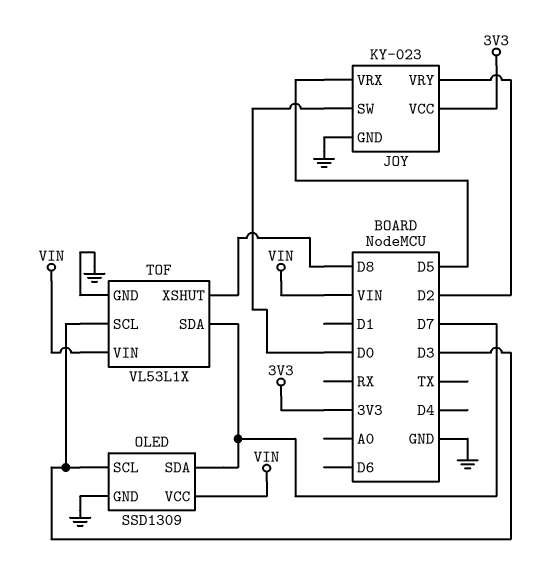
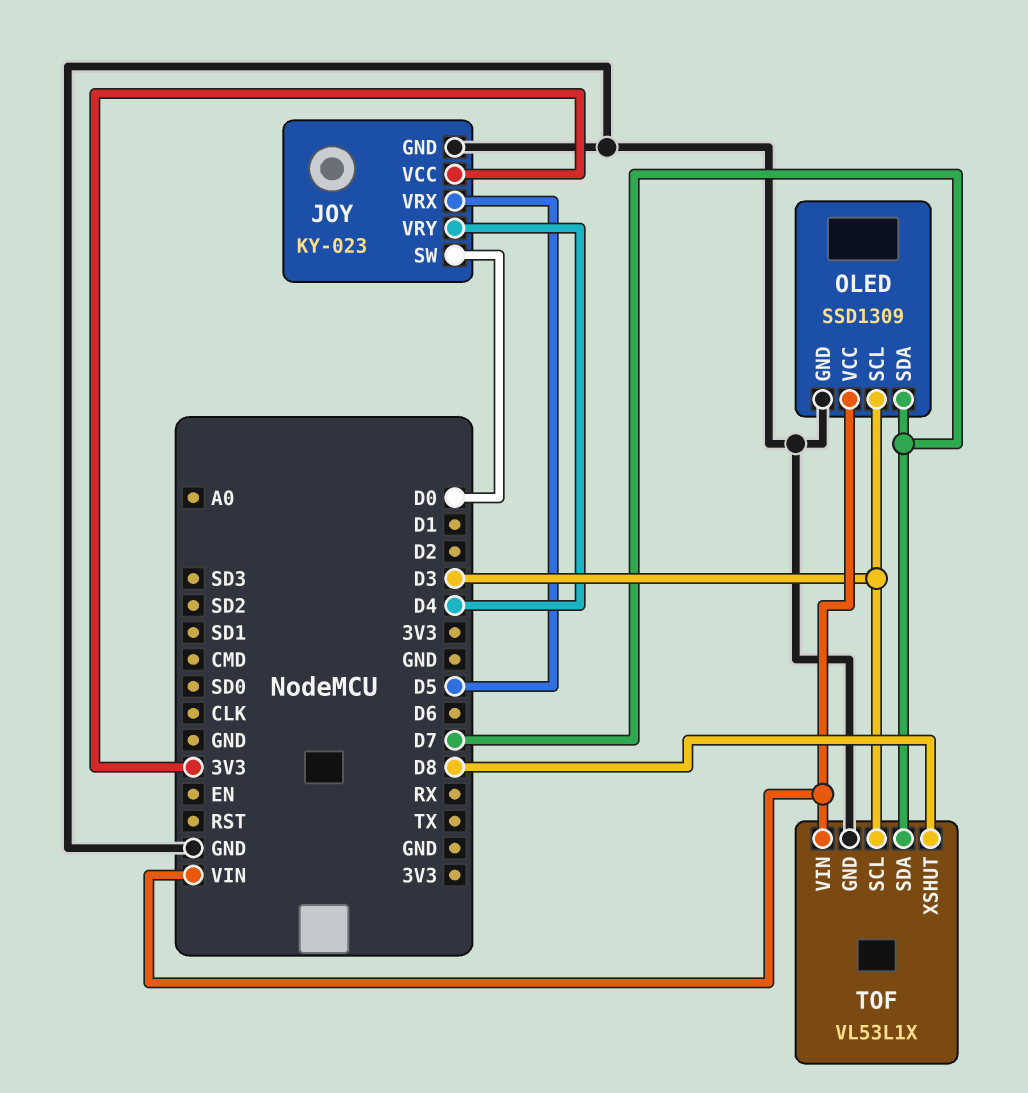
JOY pin VRY: D2 -> D4

